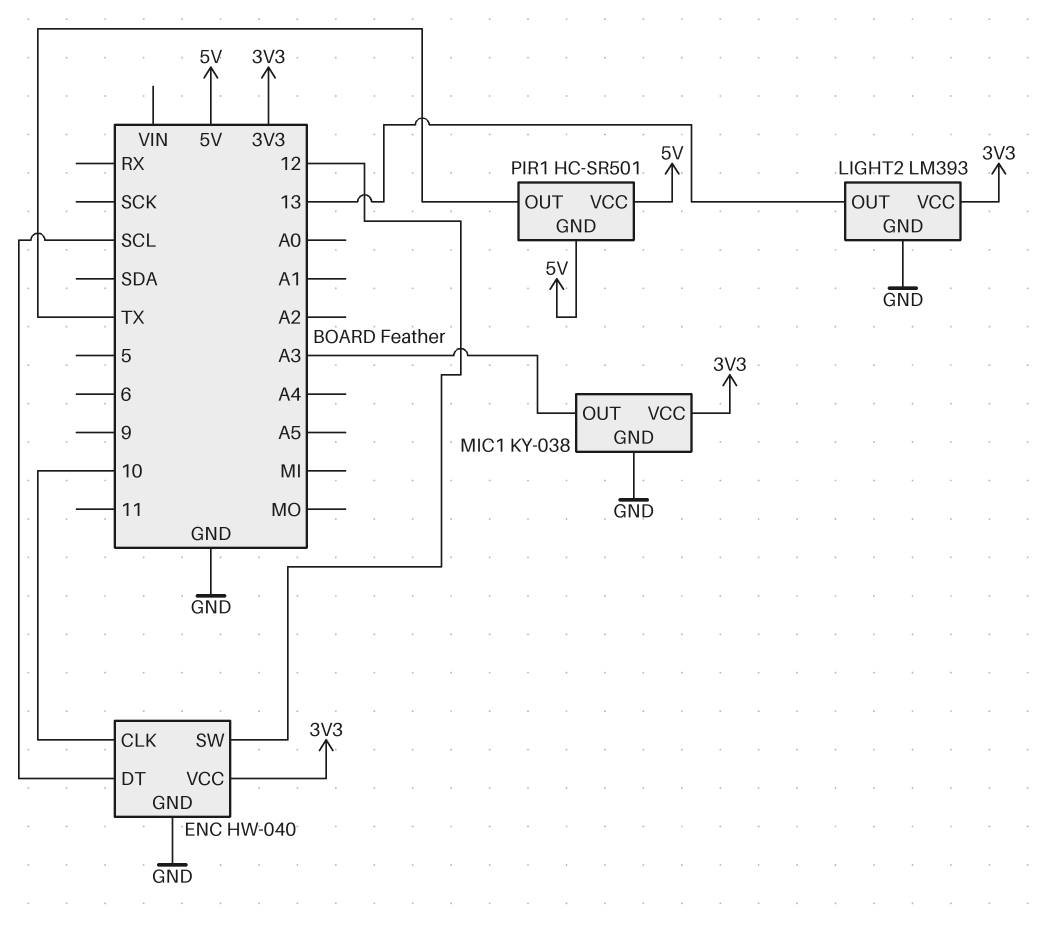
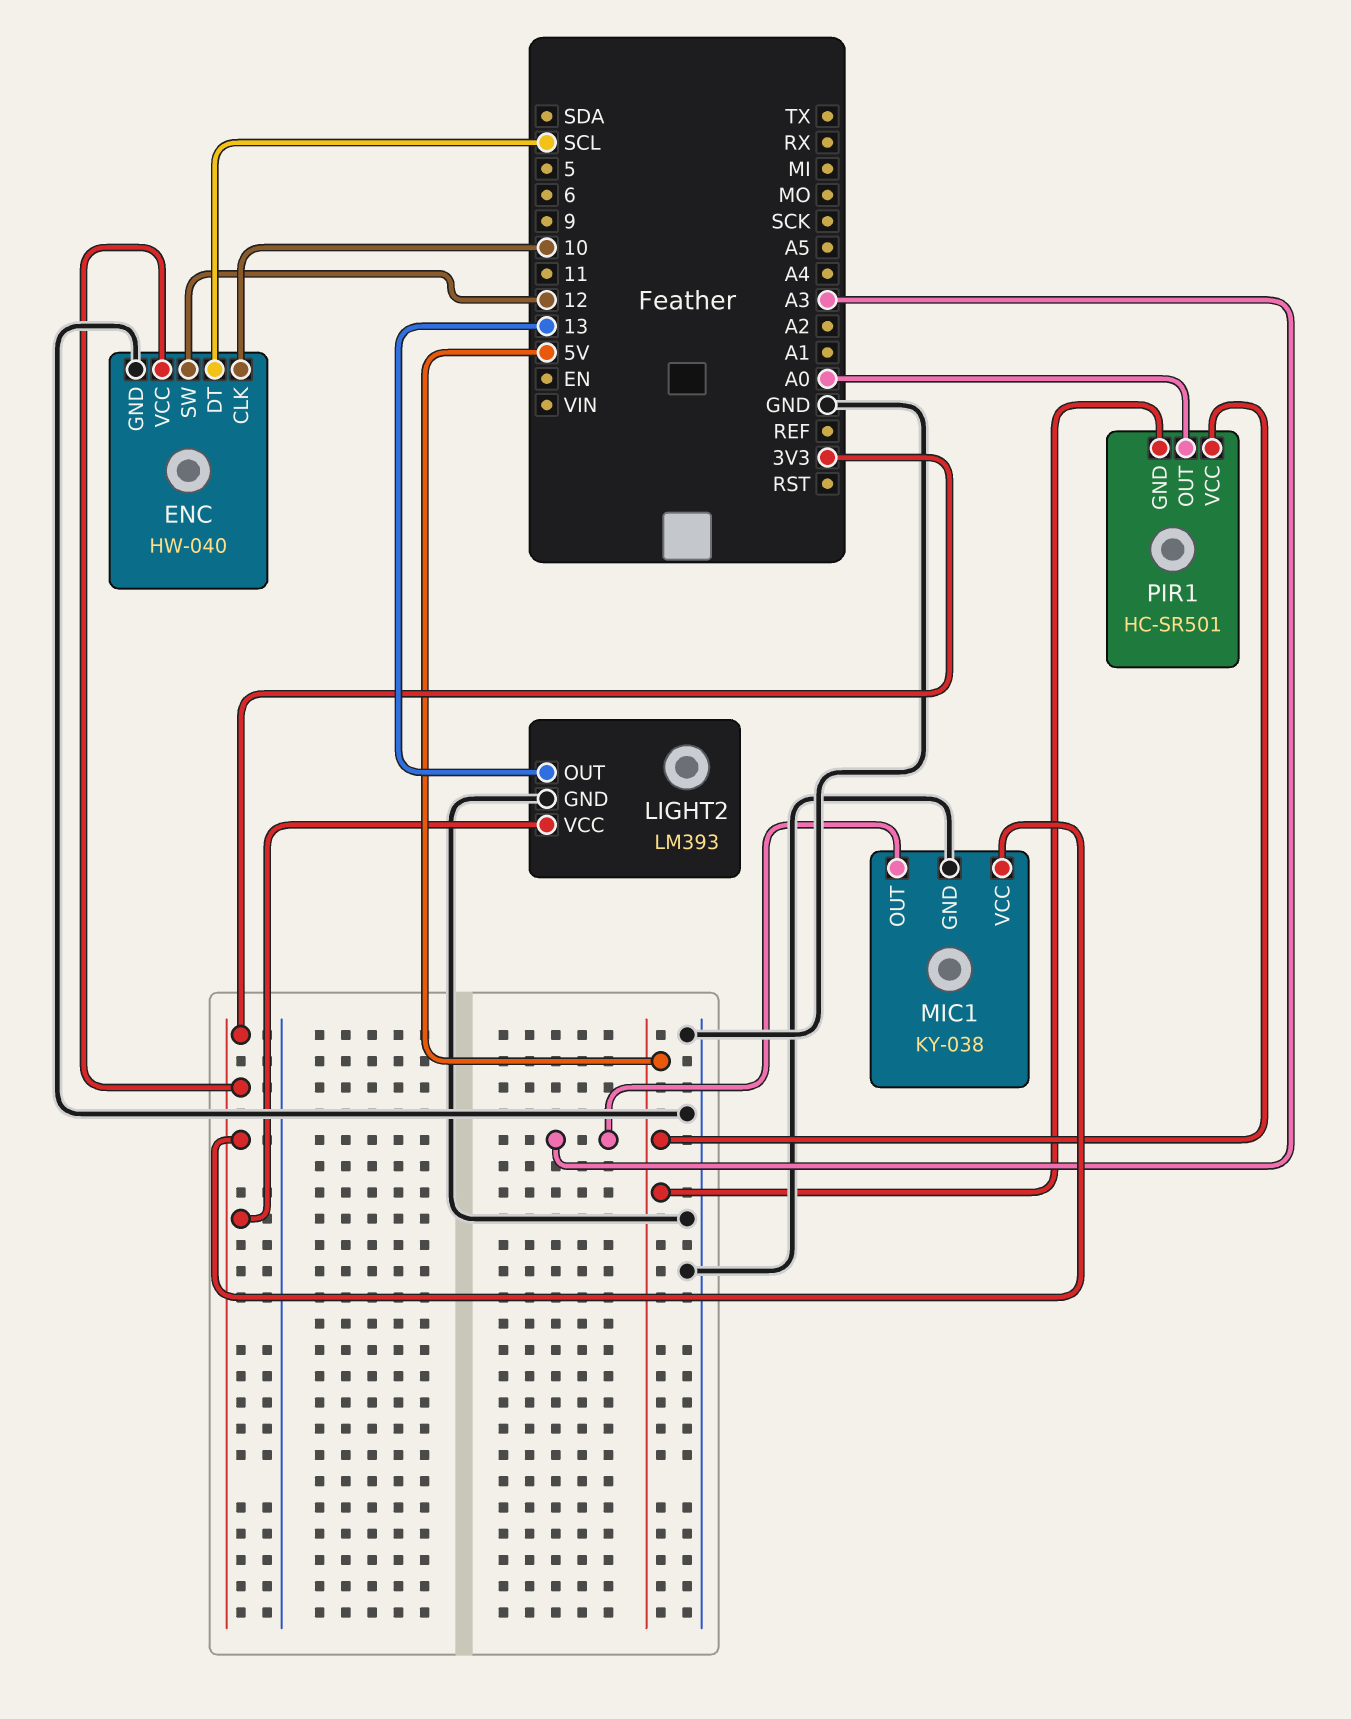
PIR1 pin OUT: TX -> A0

